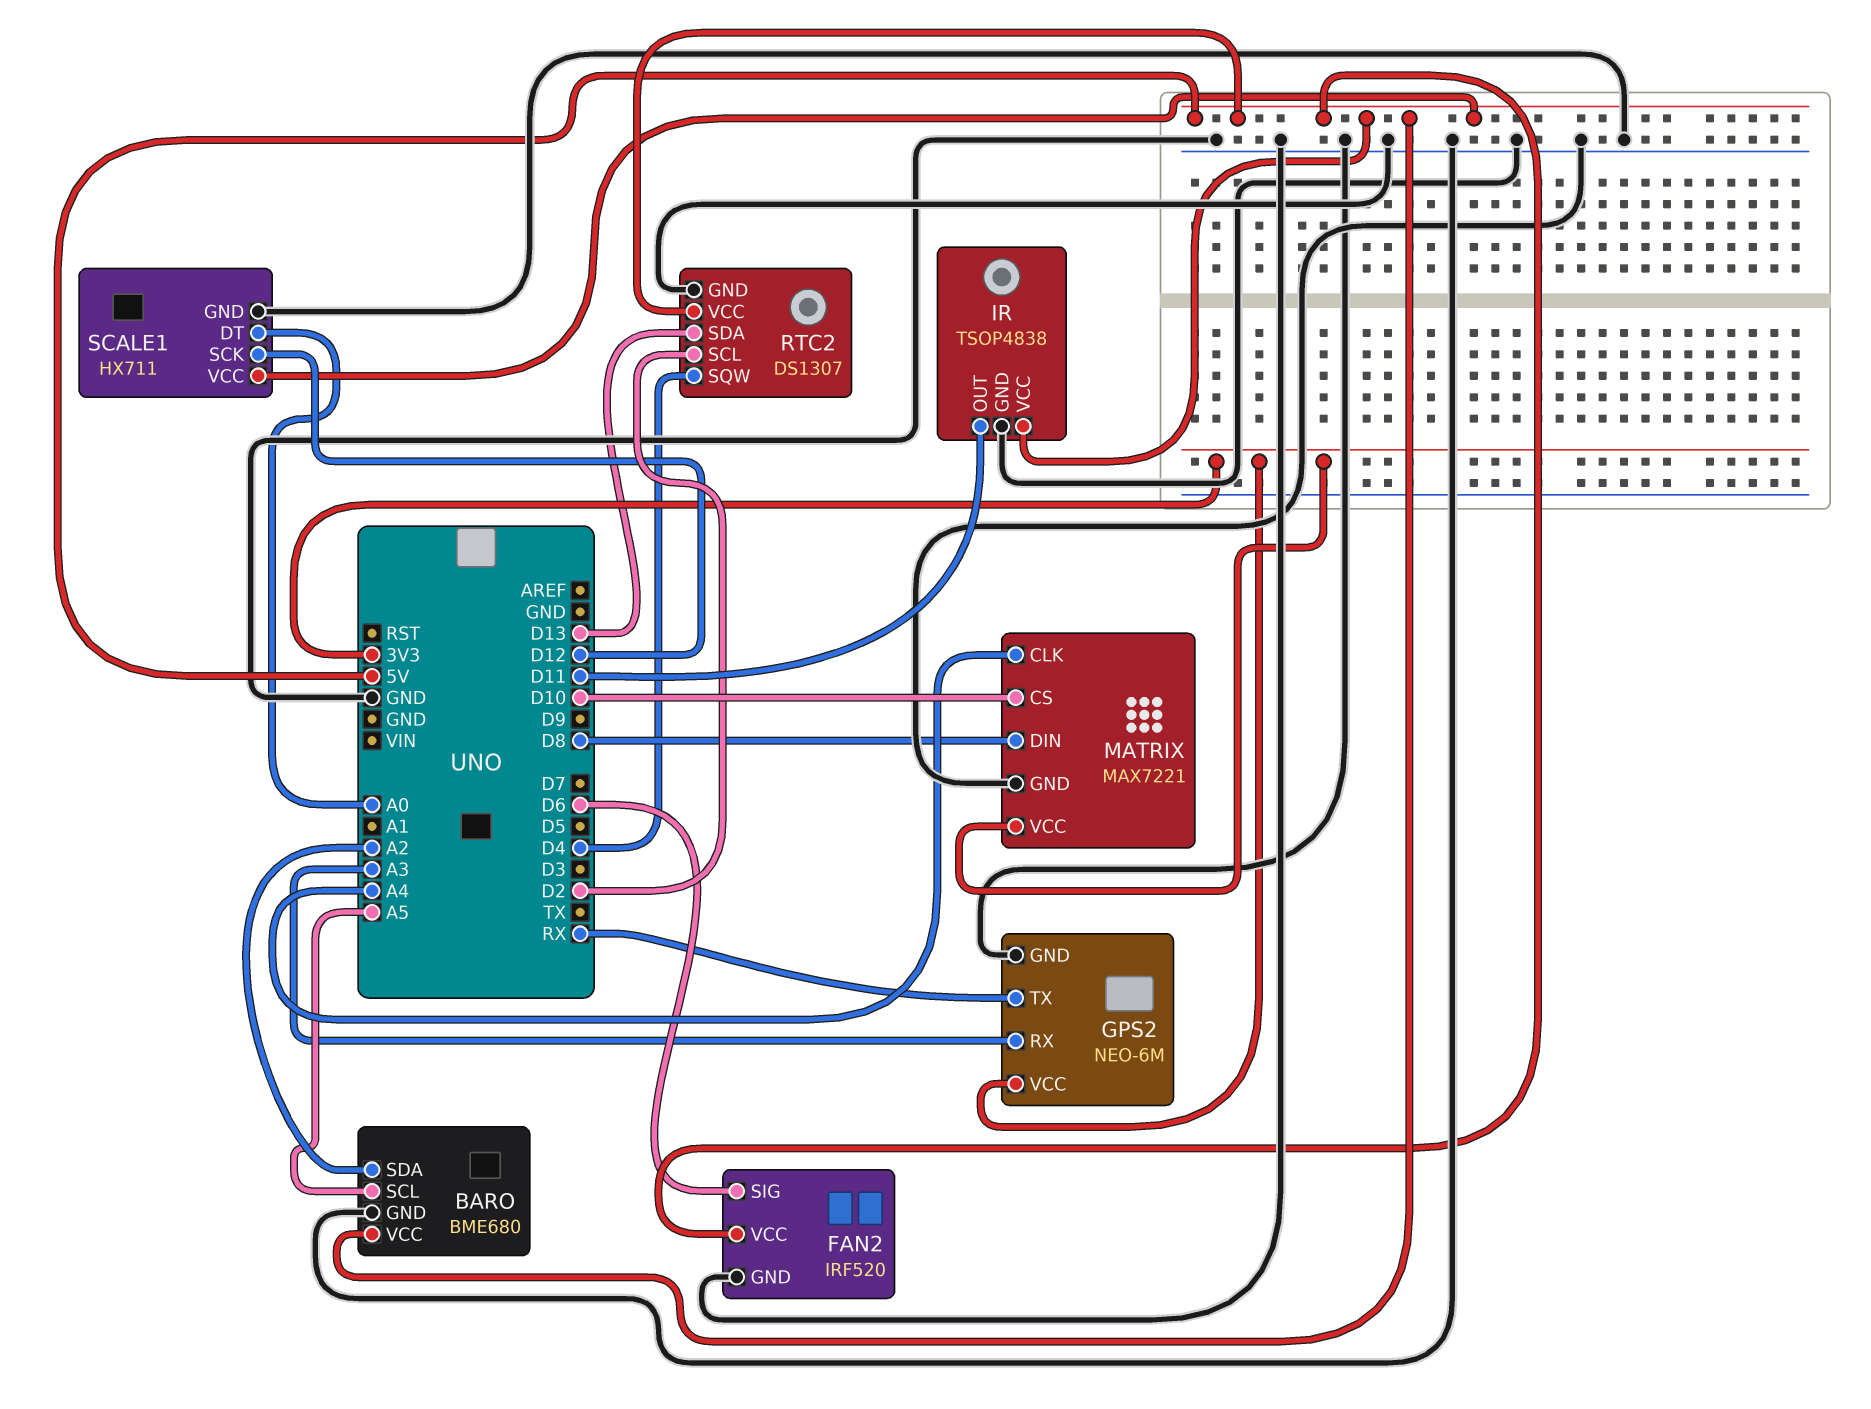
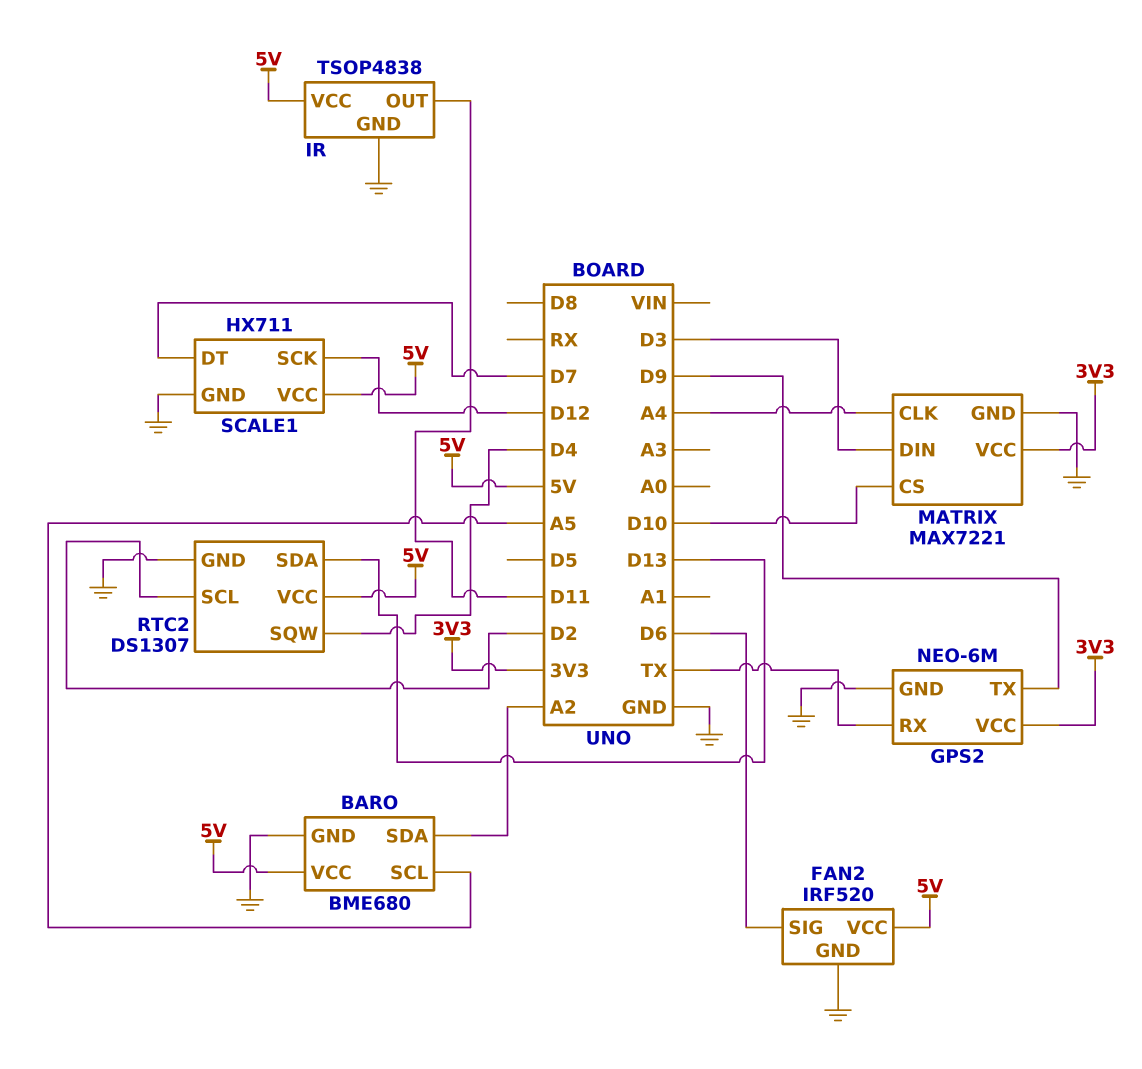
GPS2 pin RX: A3 -> TX
GPS2 pin TX: RX -> D9
MATRIX pin DIN: D8 -> D3
SCALE1 pin DT: A0 -> D7

